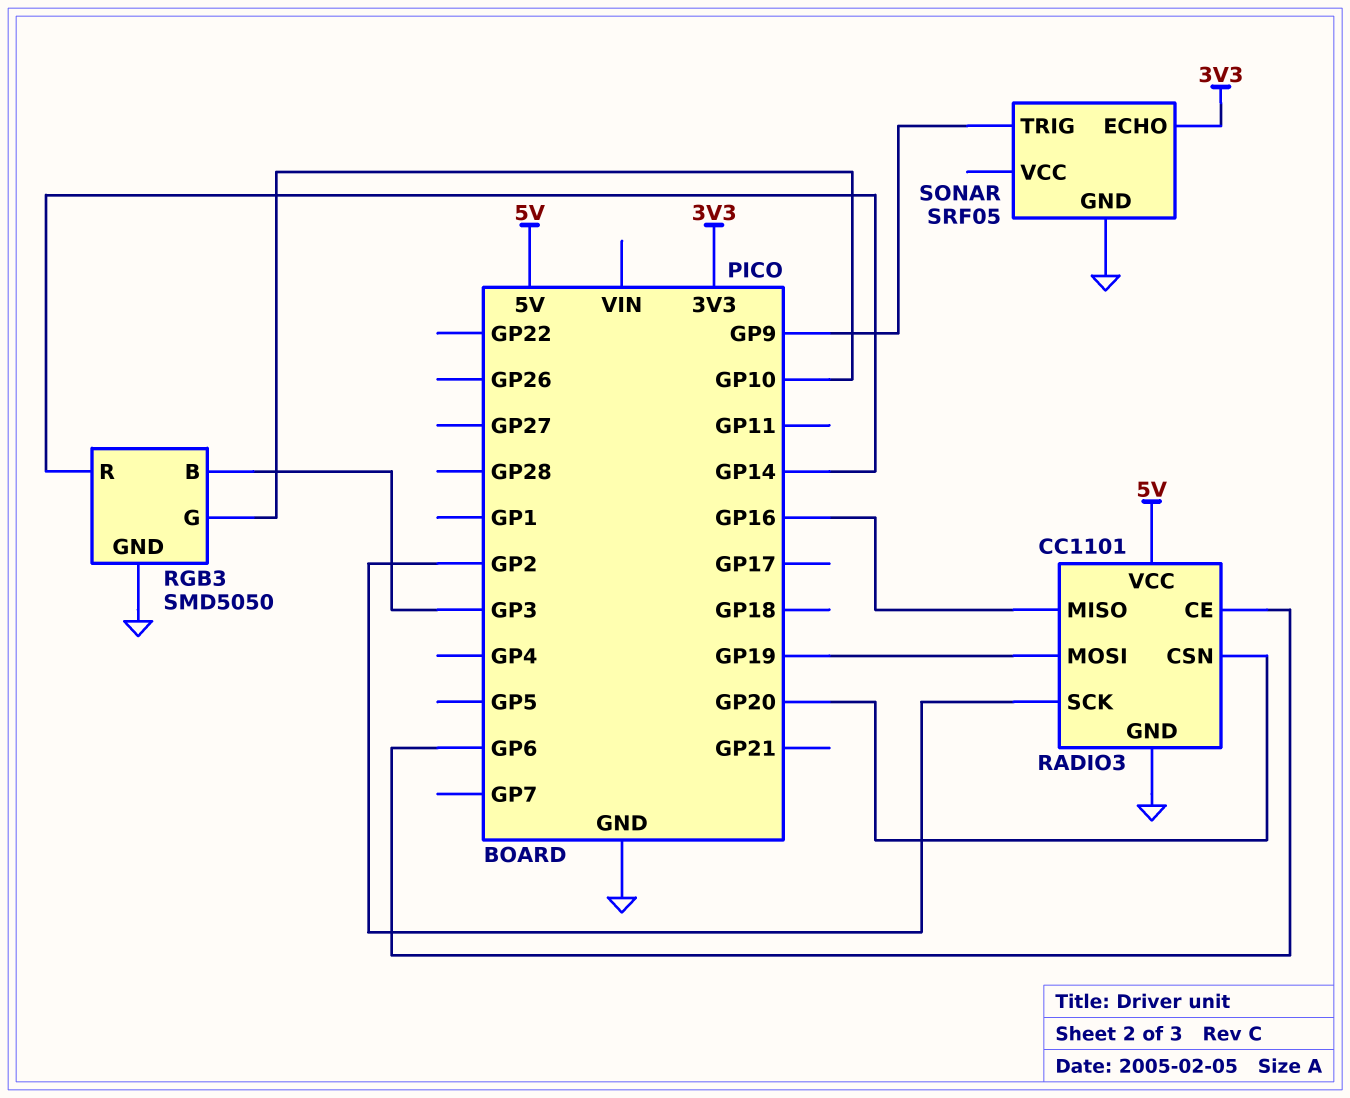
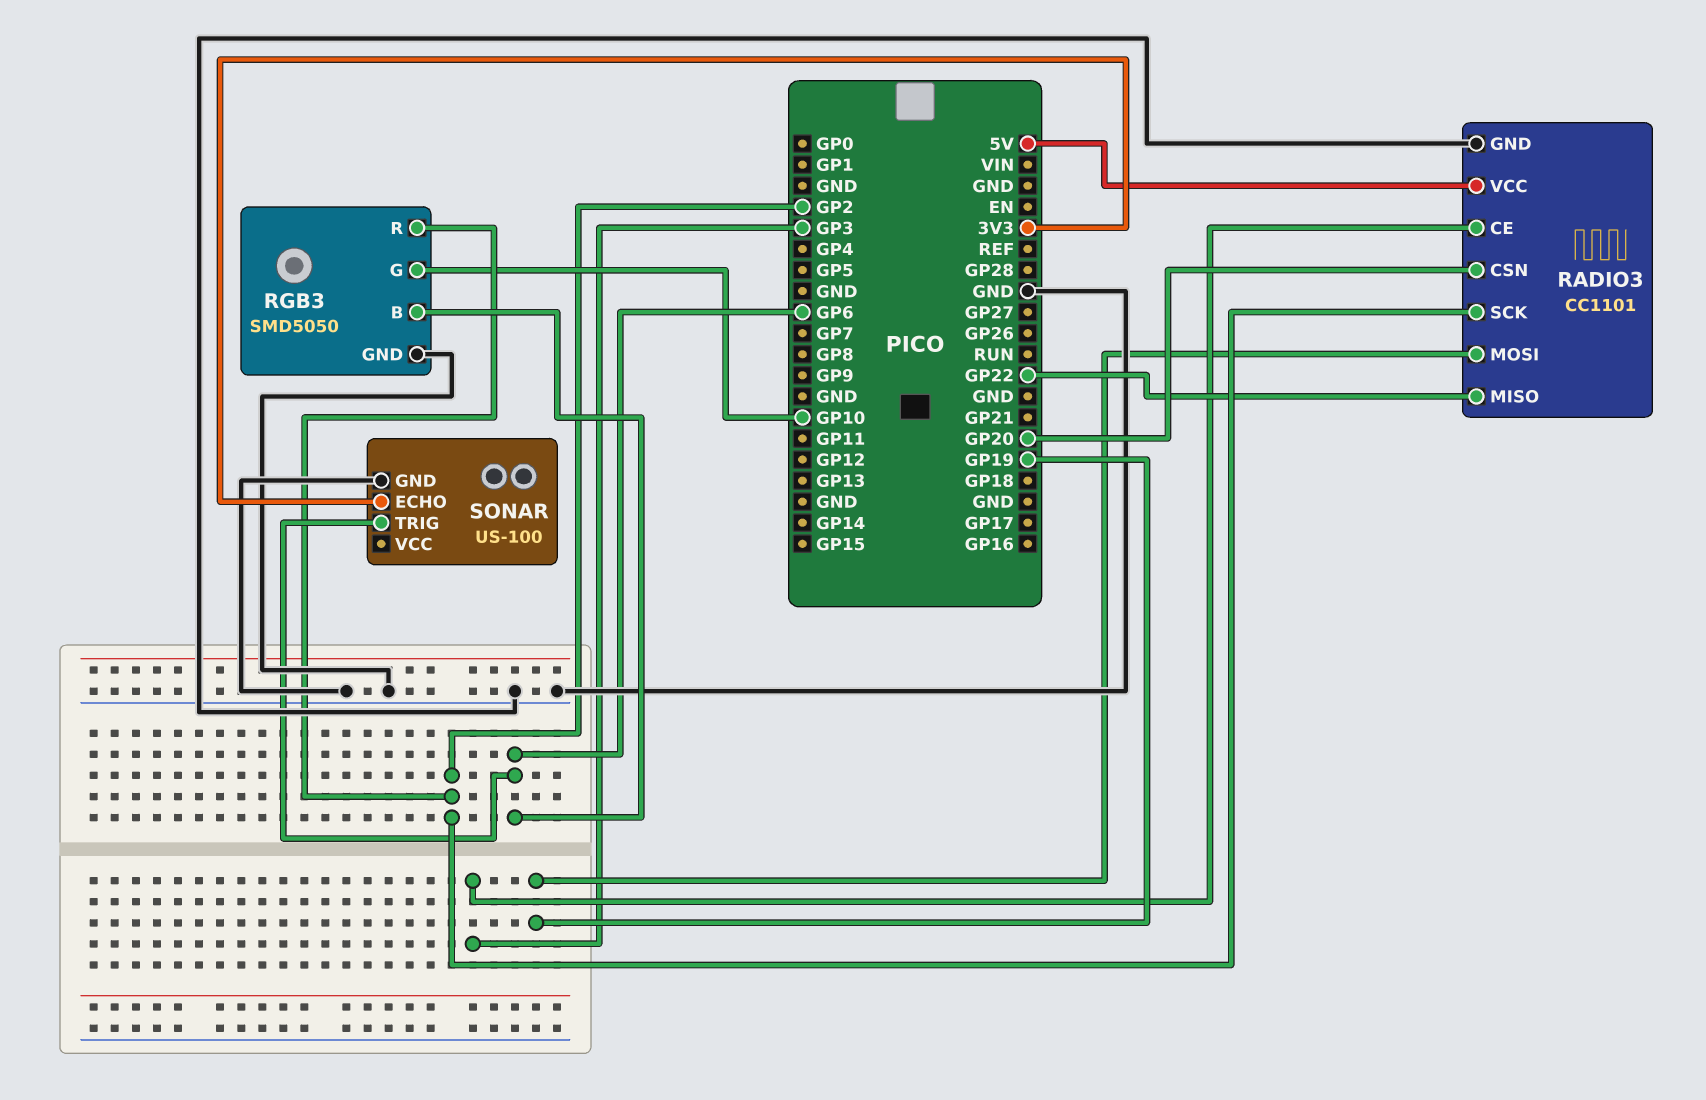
RADIO3 pin CE: GP6 -> GP3
RADIO3 pin MISO: GP16 -> GP22
RGB3 pin B: GP3 -> GP6
RGB3 pin R: GP14 -> GP2
SONAR: SRF05 -> US-100
SONAR pin TRIG: GP9 -> GP6

